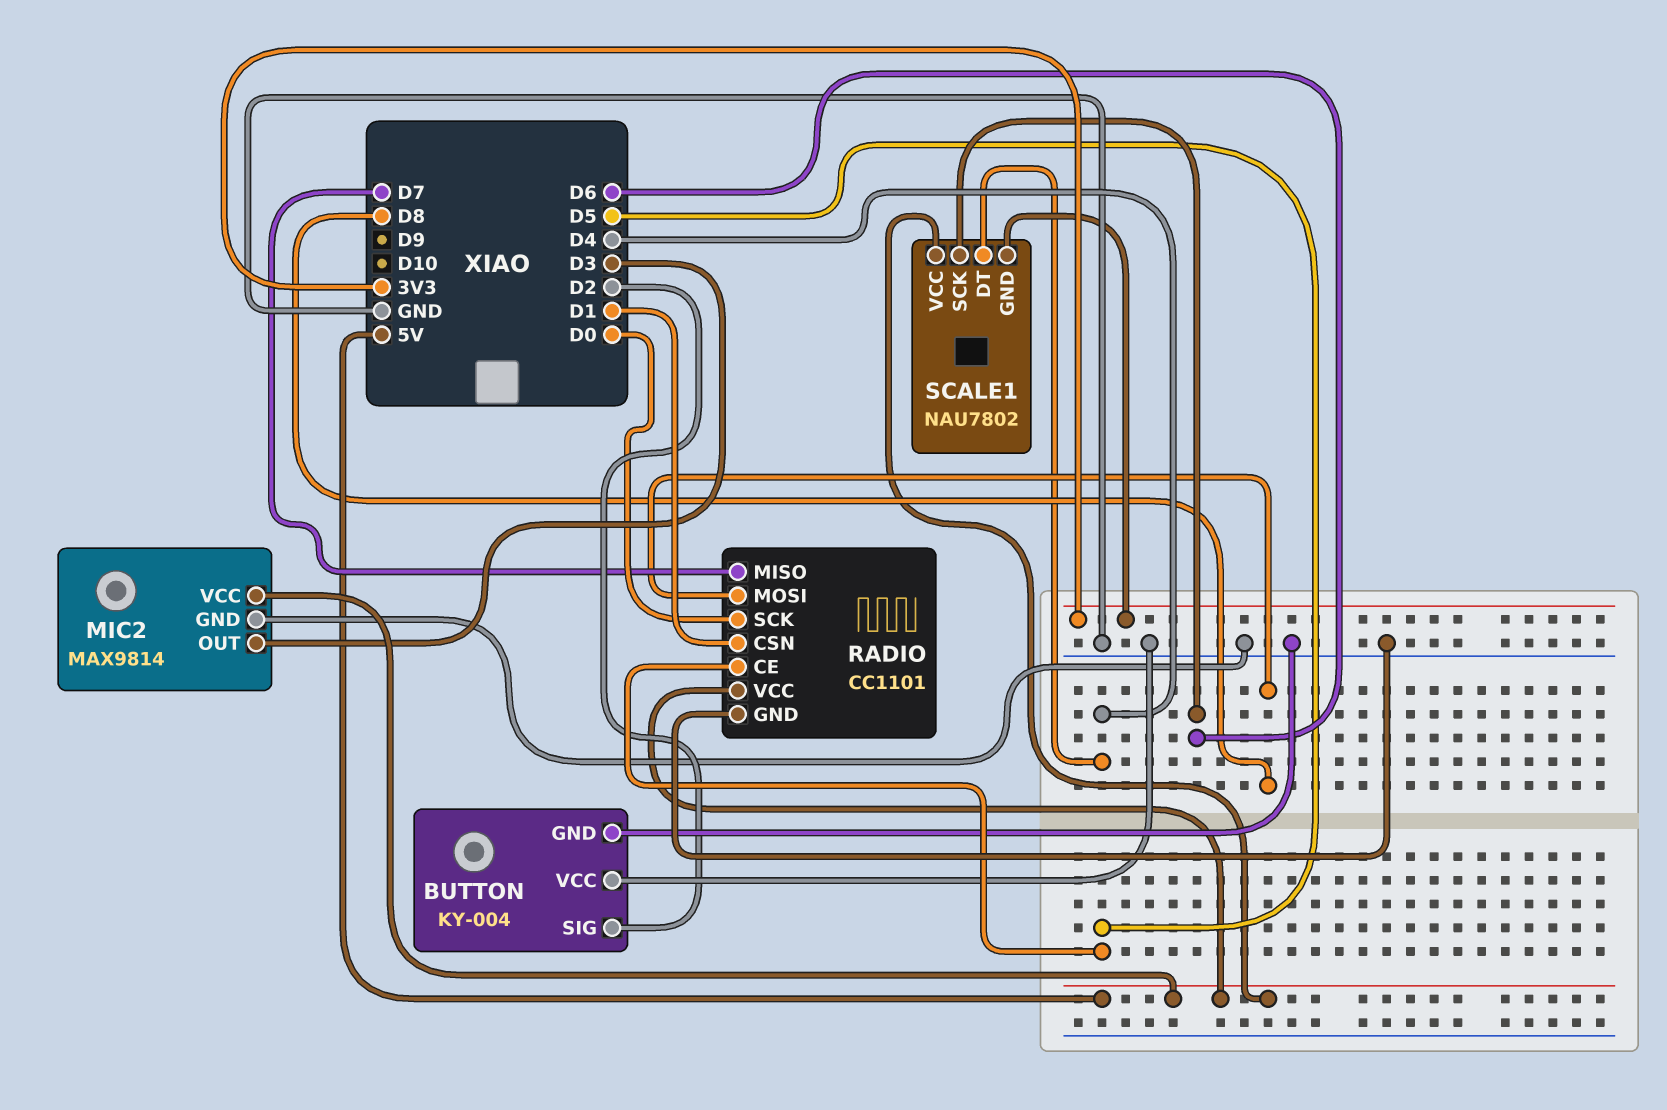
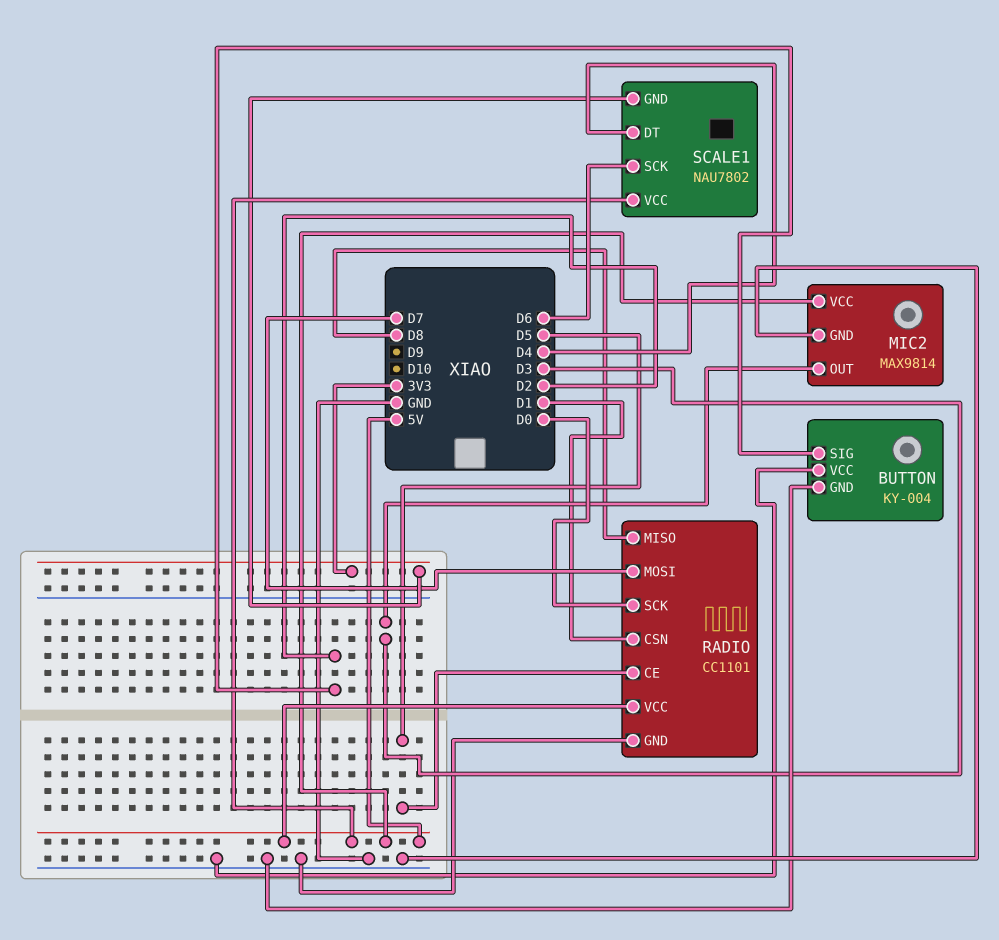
RADIO pin MISO: D7 -> D8
RADIO pin MOSI: D8 -> D7

